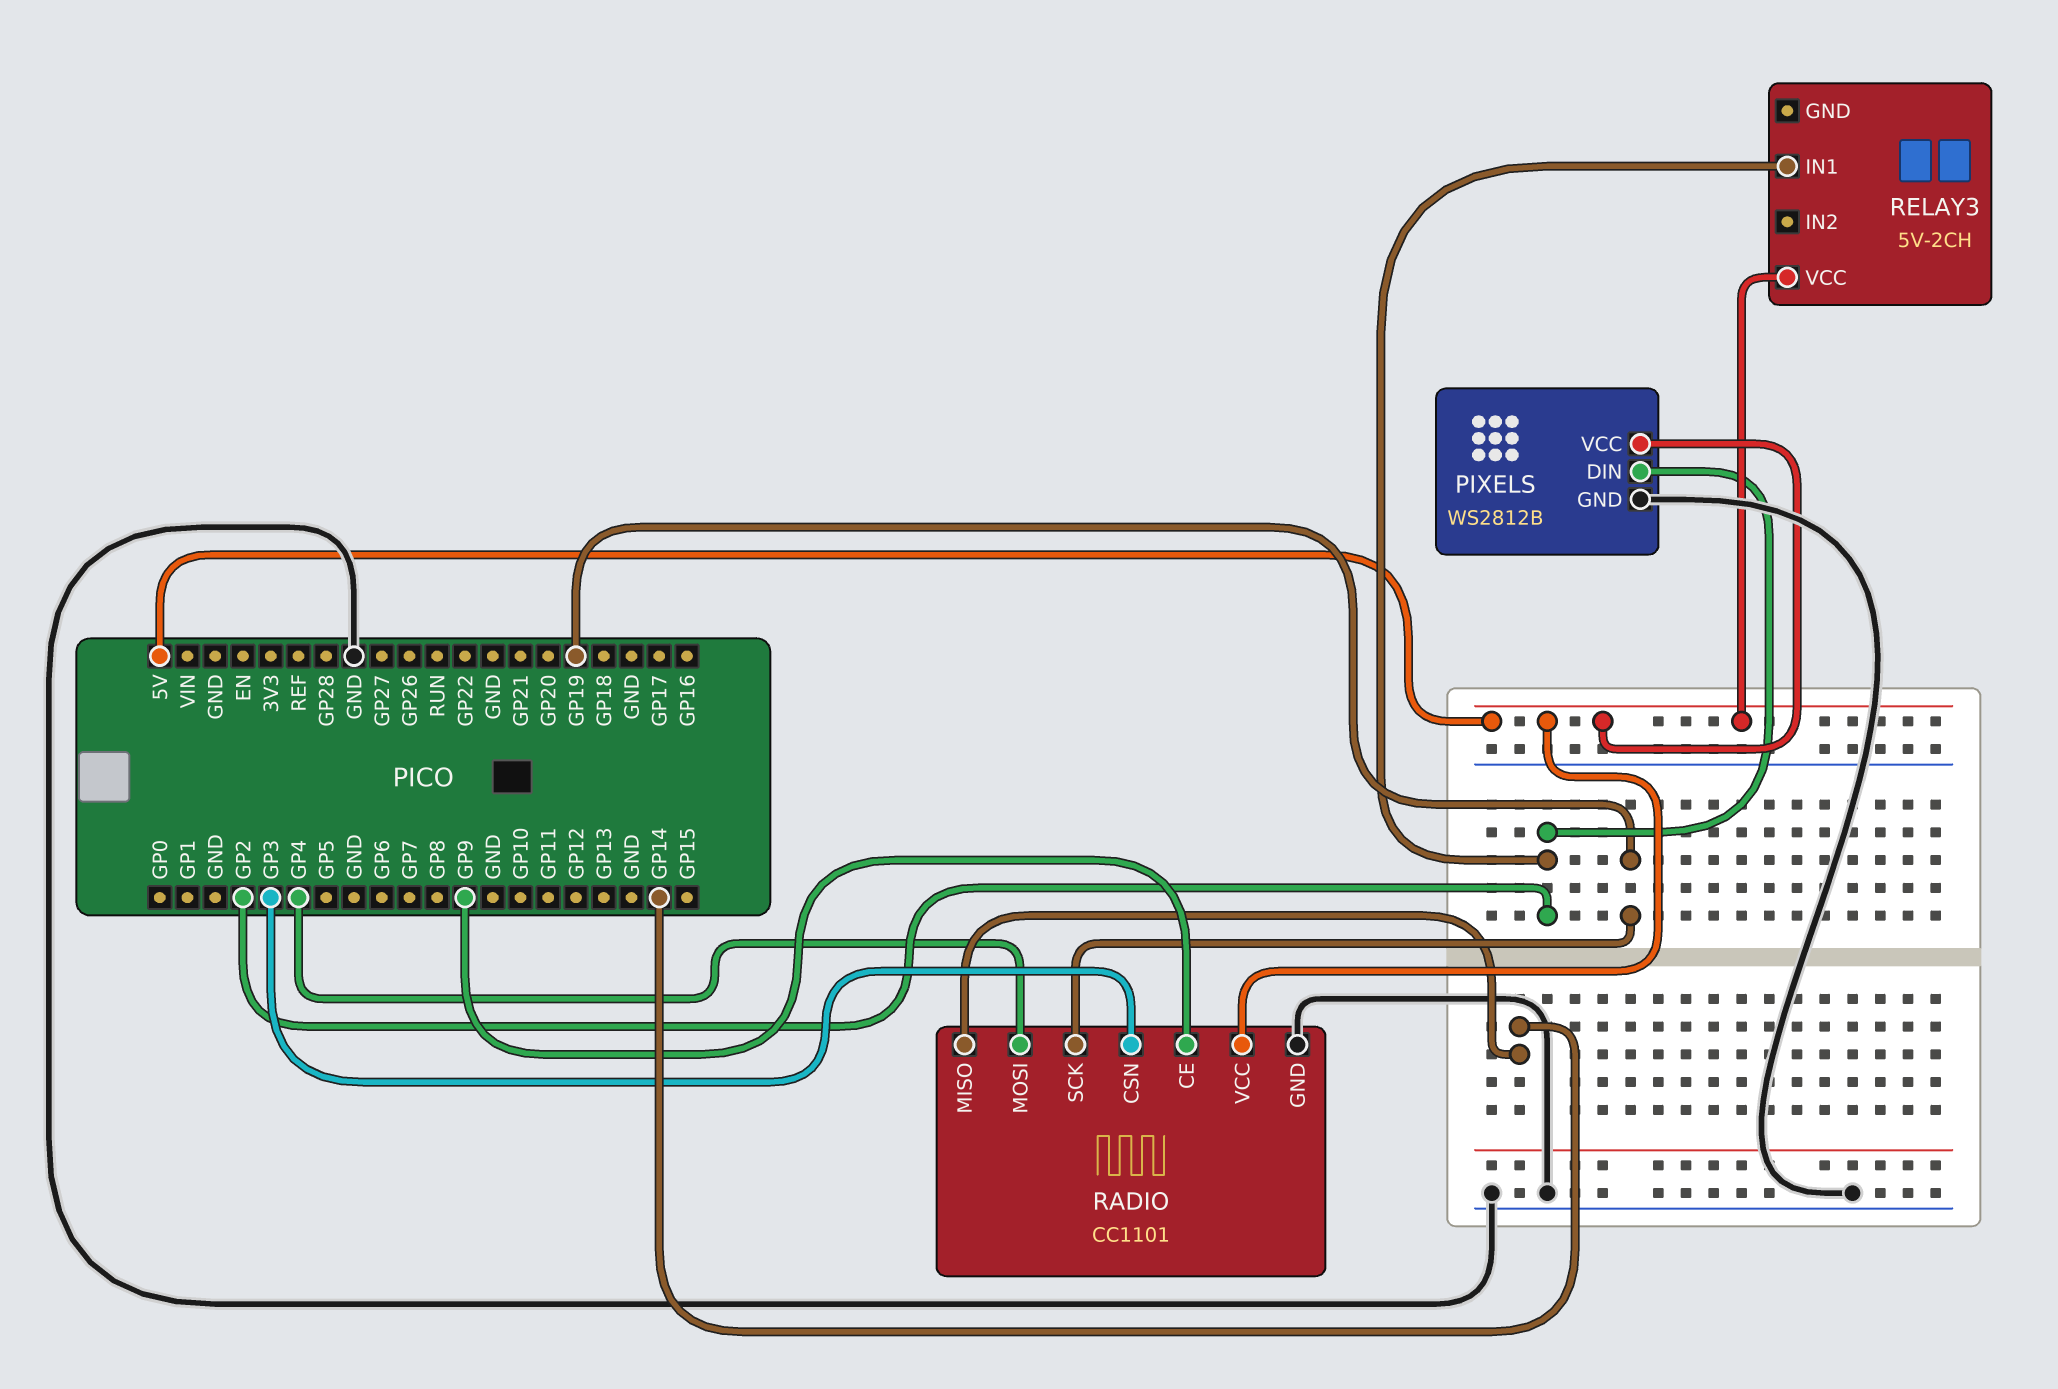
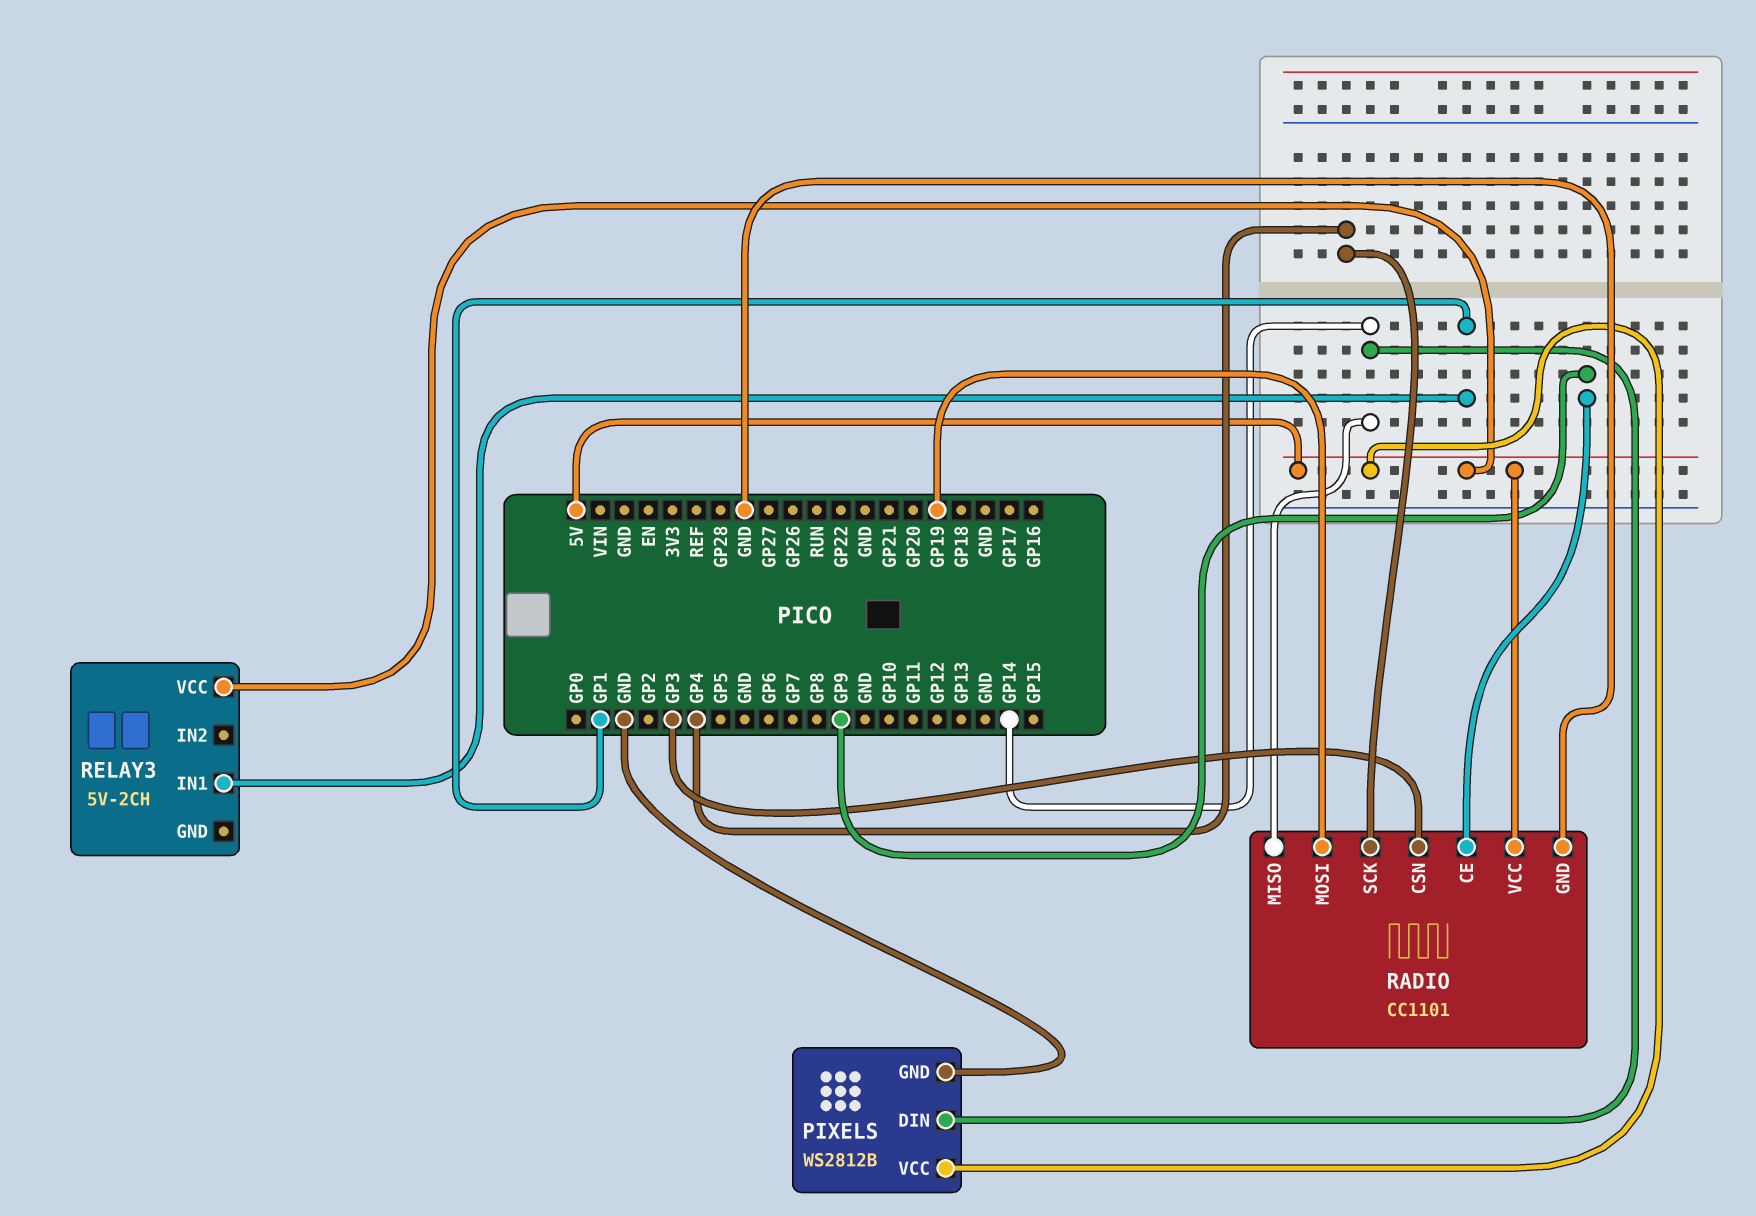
PIXELS pin DIN: GP2 -> GP14
RADIO pin MOSI: GP4 -> GP19
RADIO pin SCK: GP19 -> GP4
RELAY3 pin IN1: GP2 -> GP1

